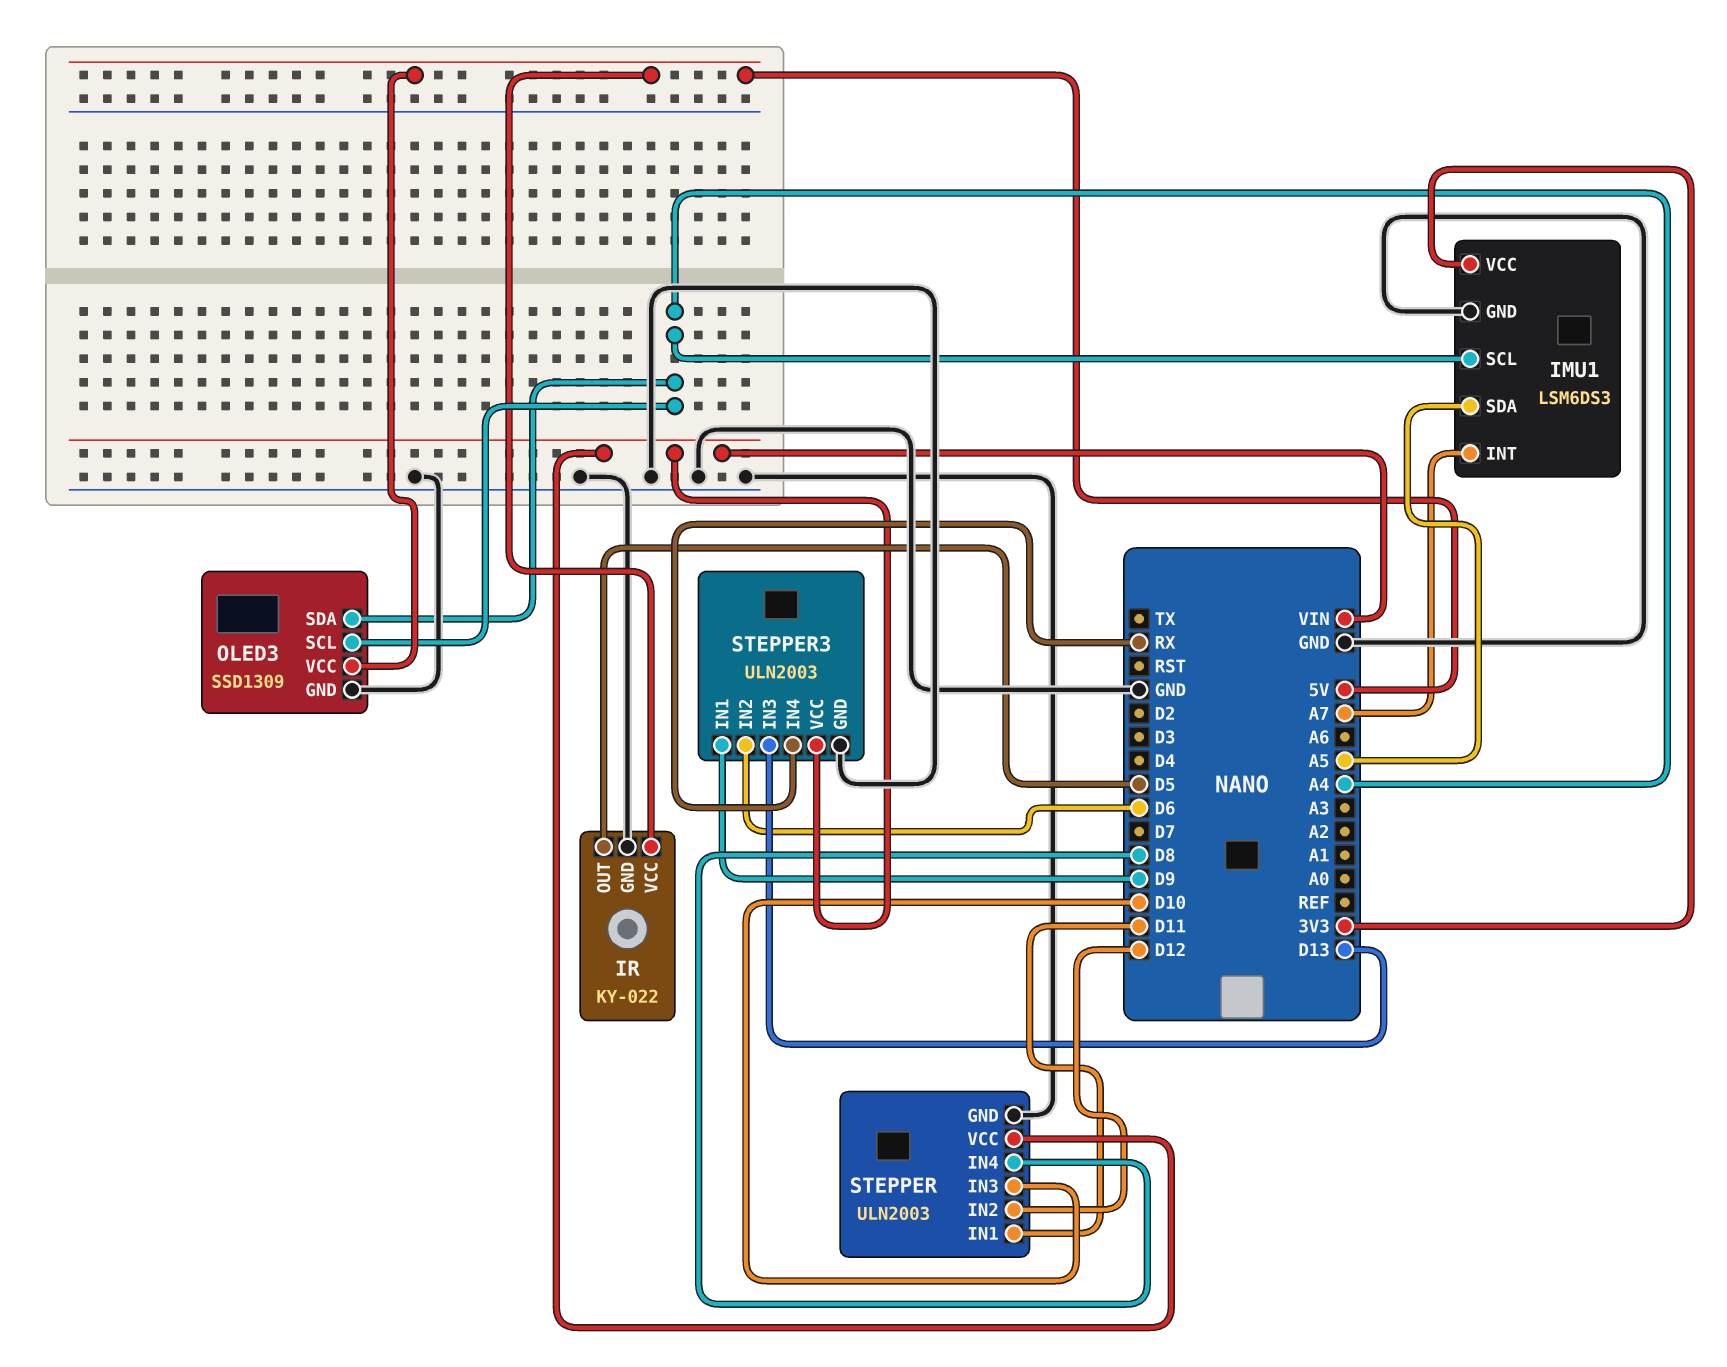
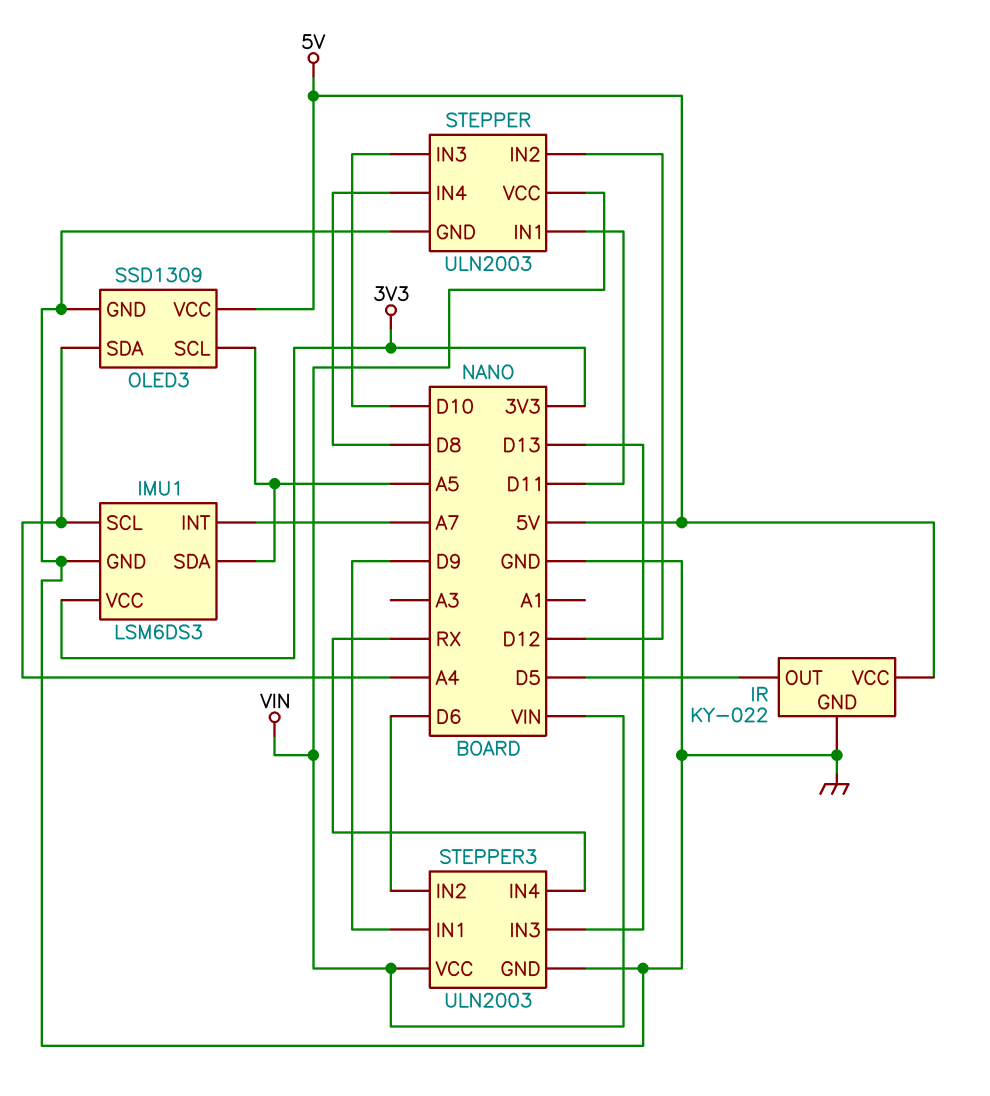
OLED3 pin SCL: A4 -> A5

